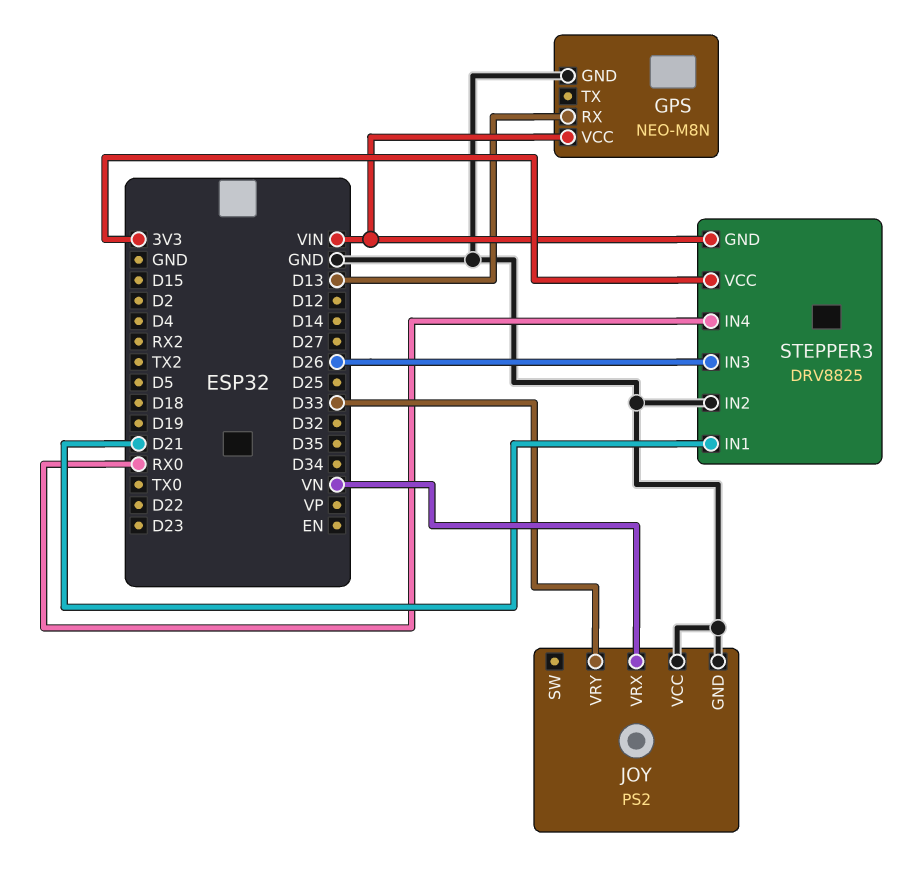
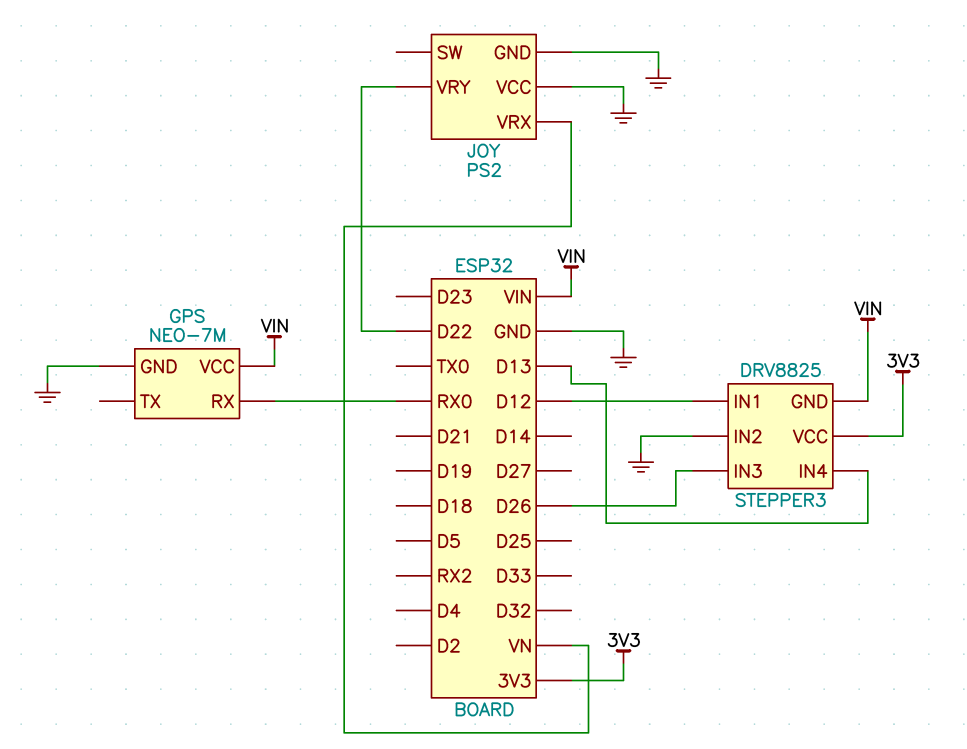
GPS: NEO-M8N -> NEO-7M
GPS pin RX: D13 -> RX0
JOY pin VRY: D33 -> D22
STEPPER3 pin IN1: D21 -> D12
STEPPER3 pin IN4: RX0 -> D13

